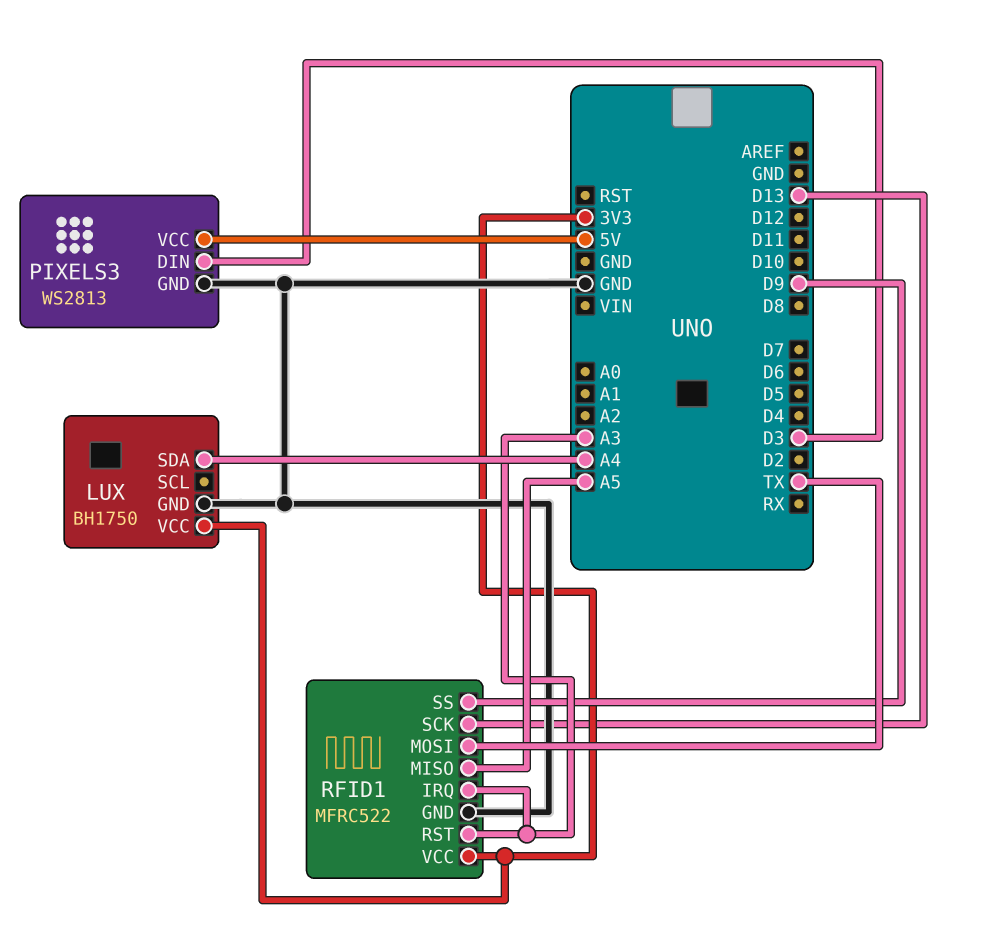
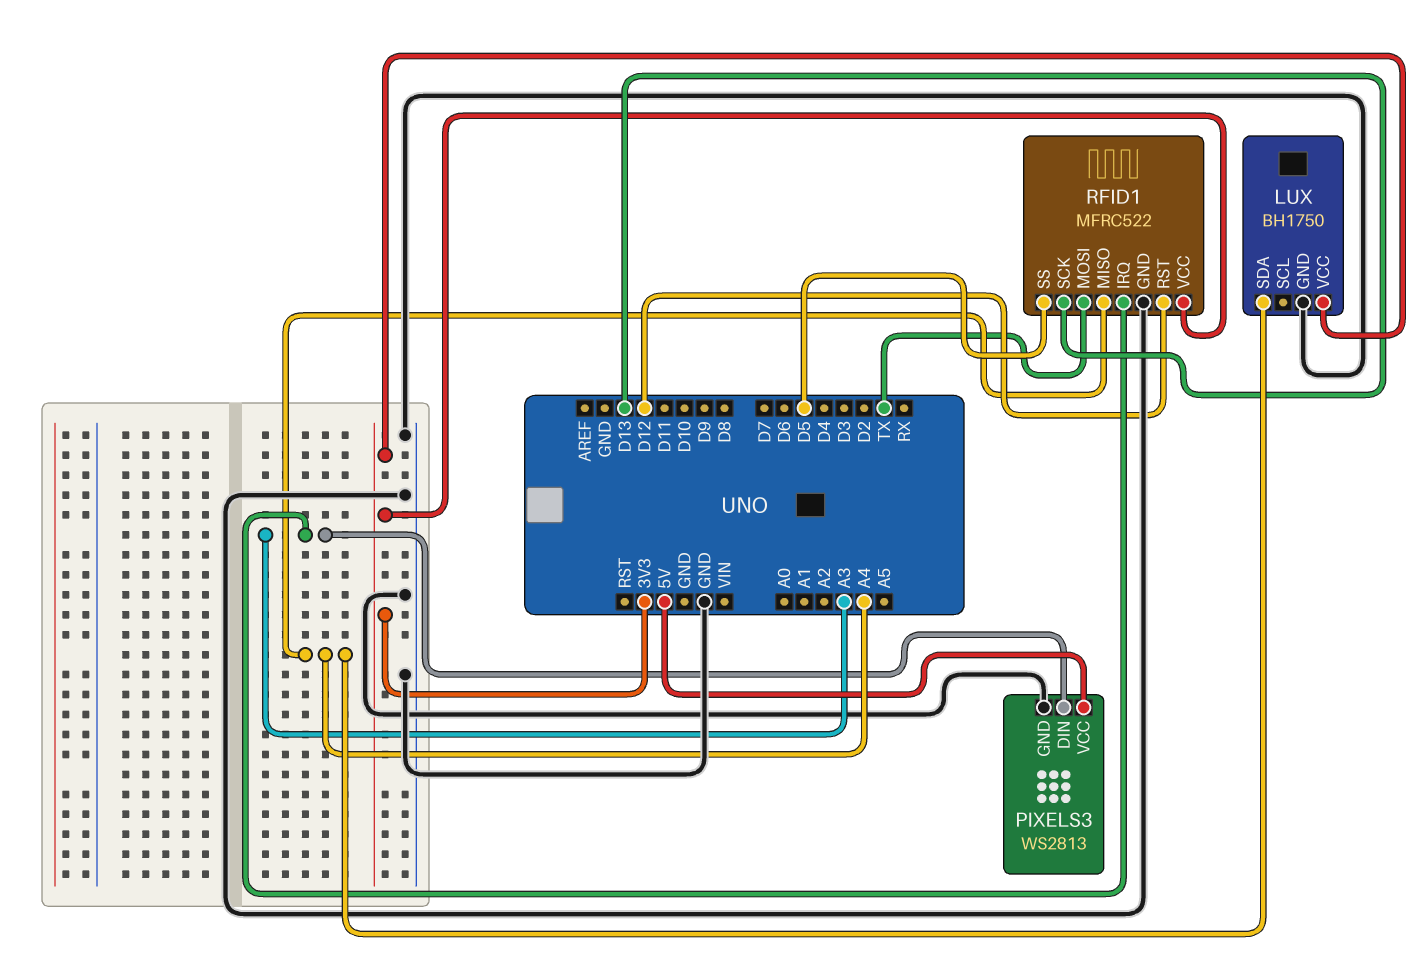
PIXELS3 pin DIN: D3 -> A3
RFID1 pin MISO: A5 -> A4
RFID1 pin RST: A3 -> D12
RFID1 pin SS: D9 -> D5

